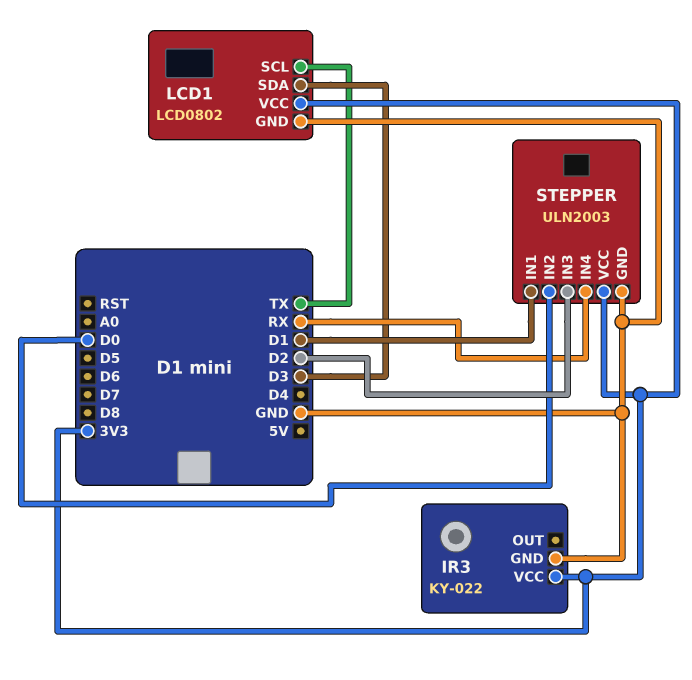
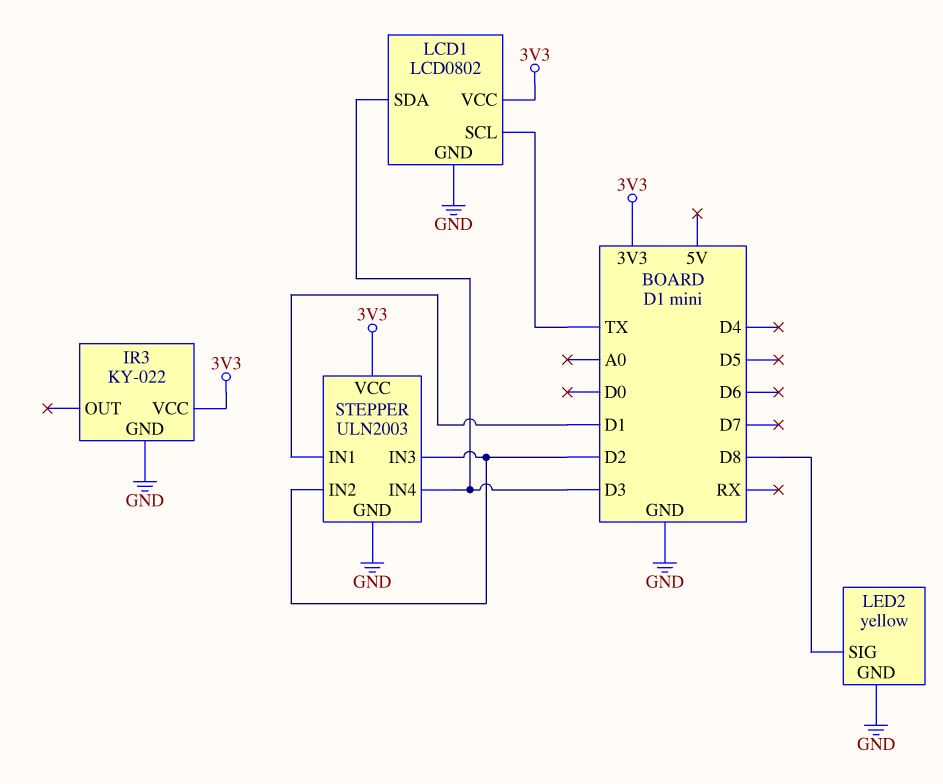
LED2: none -> yellow
LED2 pin GND: none -> GND
LED2 pin SIG: none -> D8
STEPPER pin IN2: D0 -> D2
STEPPER pin IN4: RX -> D3

